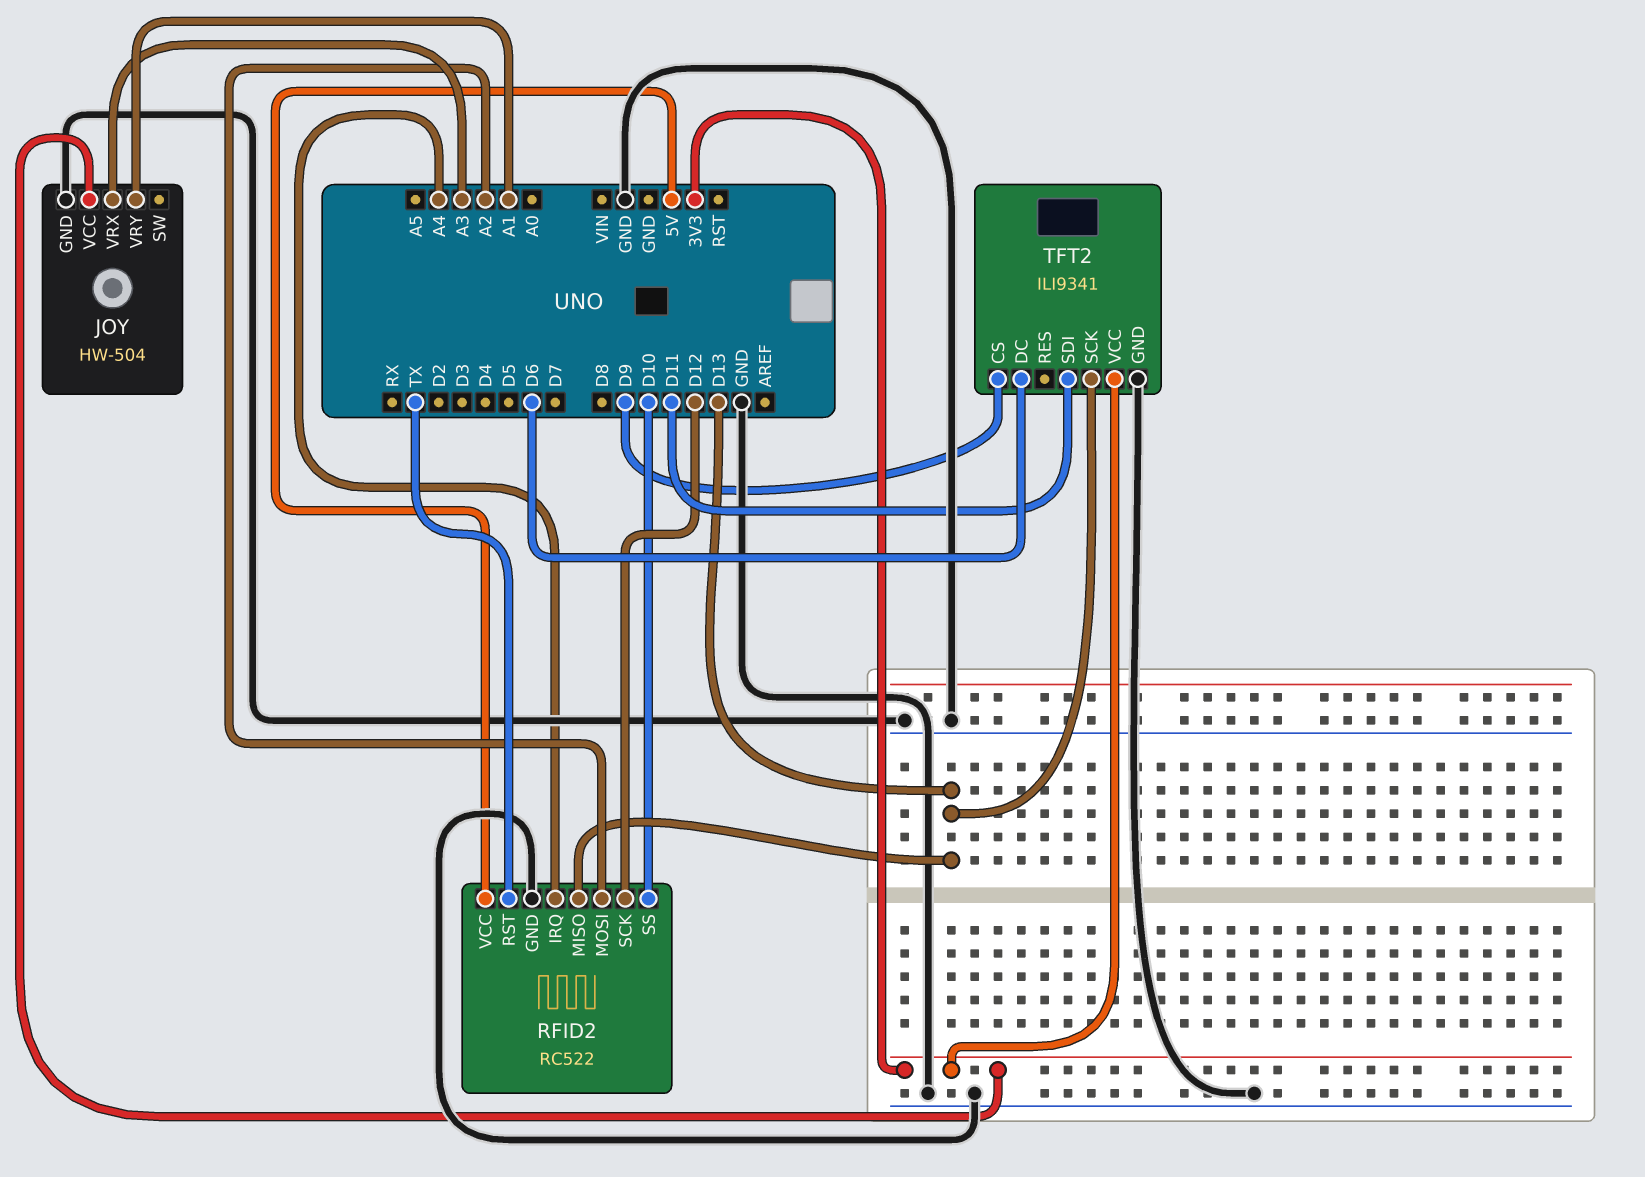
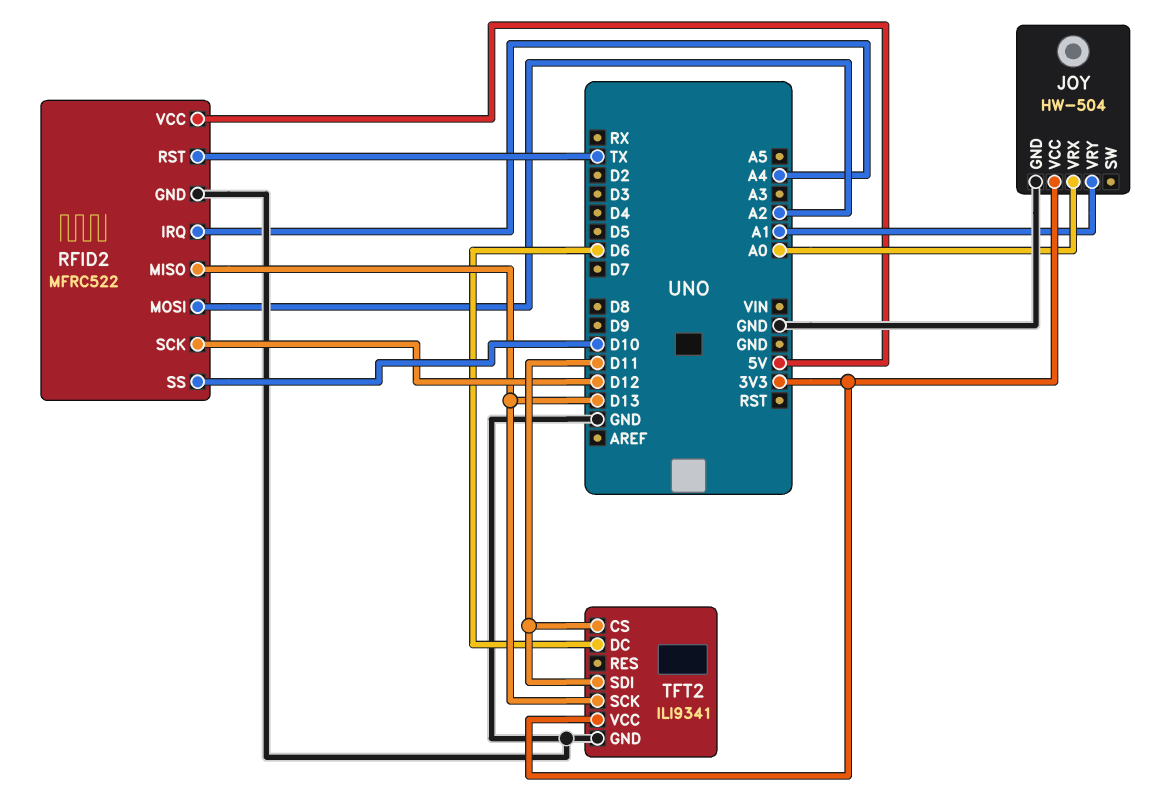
JOY pin VRX: A3 -> A0
RFID2: RC522 -> MFRC522
TFT2 pin CS: D9 -> D11

